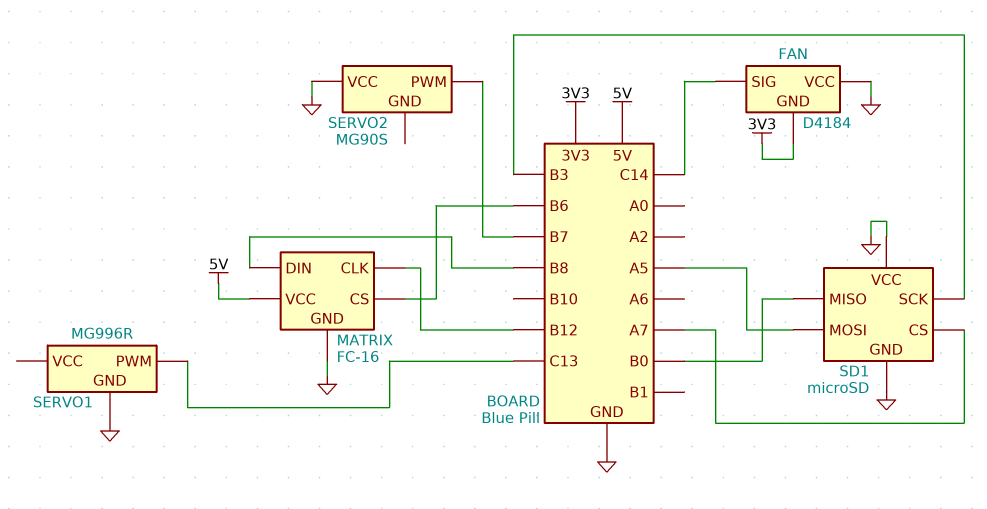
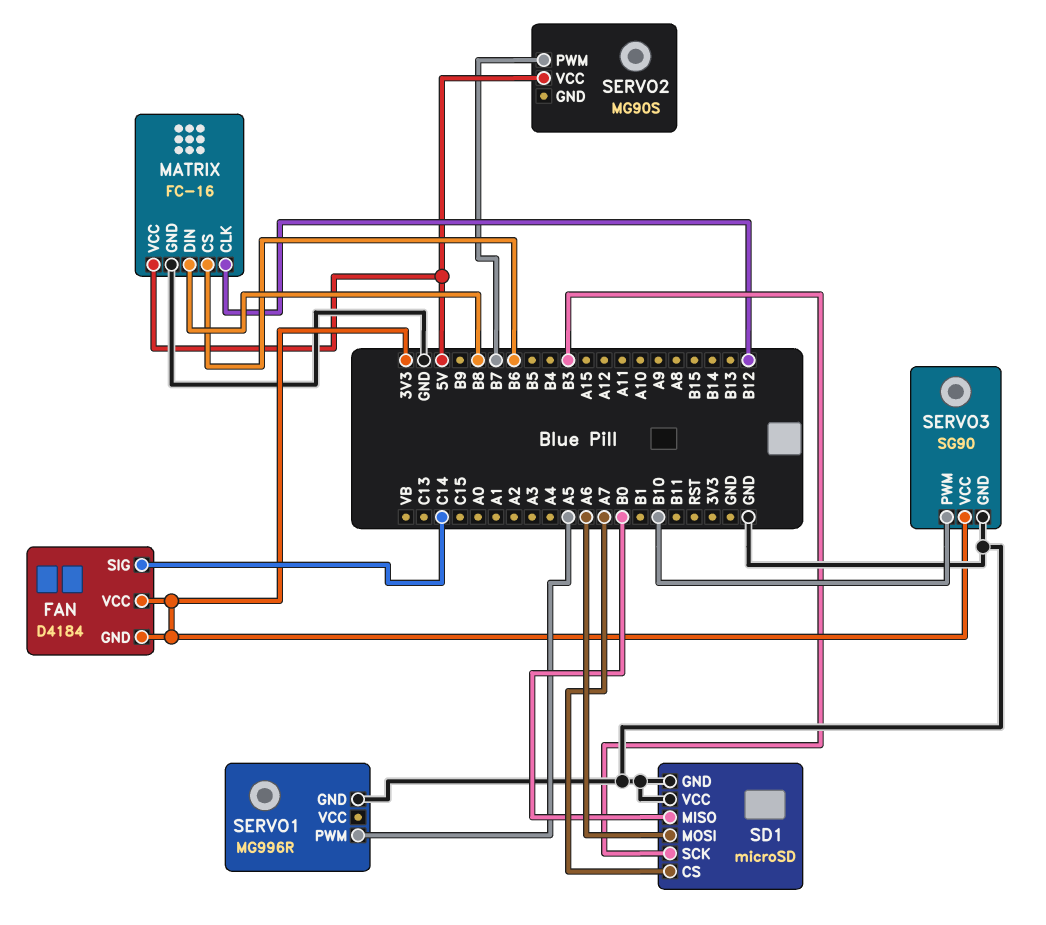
FAN pin VCC: GND -> 3V3
SD1 pin MOSI: A5 -> A6
SERVO1 pin PWM: C13 -> A5
SERVO2 pin VCC: GND -> 5V
SERVO3: none -> SG90
SERVO3 pin GND: none -> GND
SERVO3 pin PWM: none -> B10
SERVO3 pin VCC: none -> 3V3

